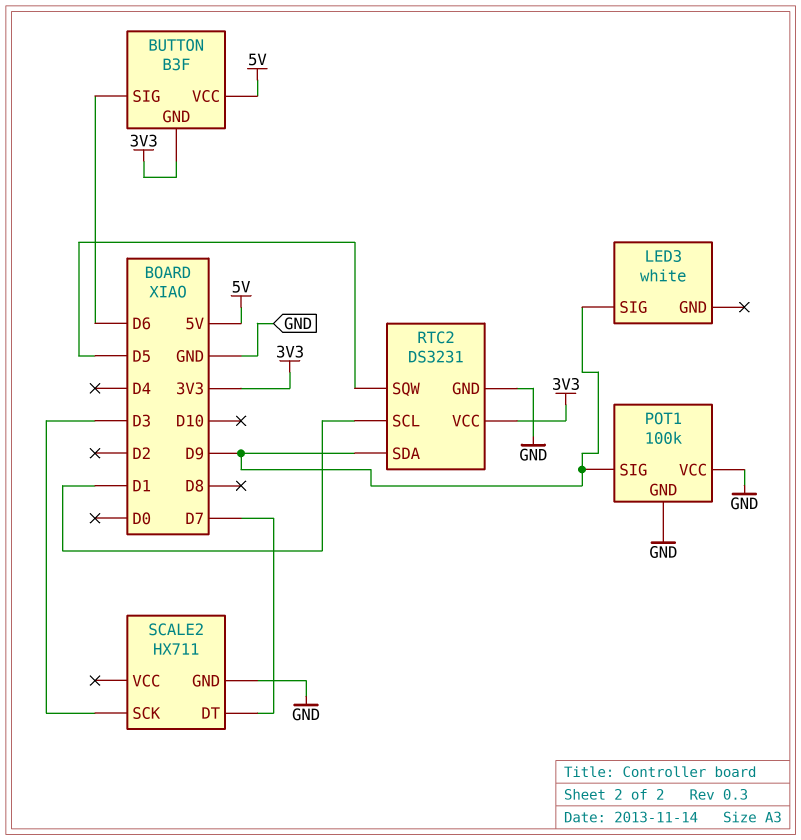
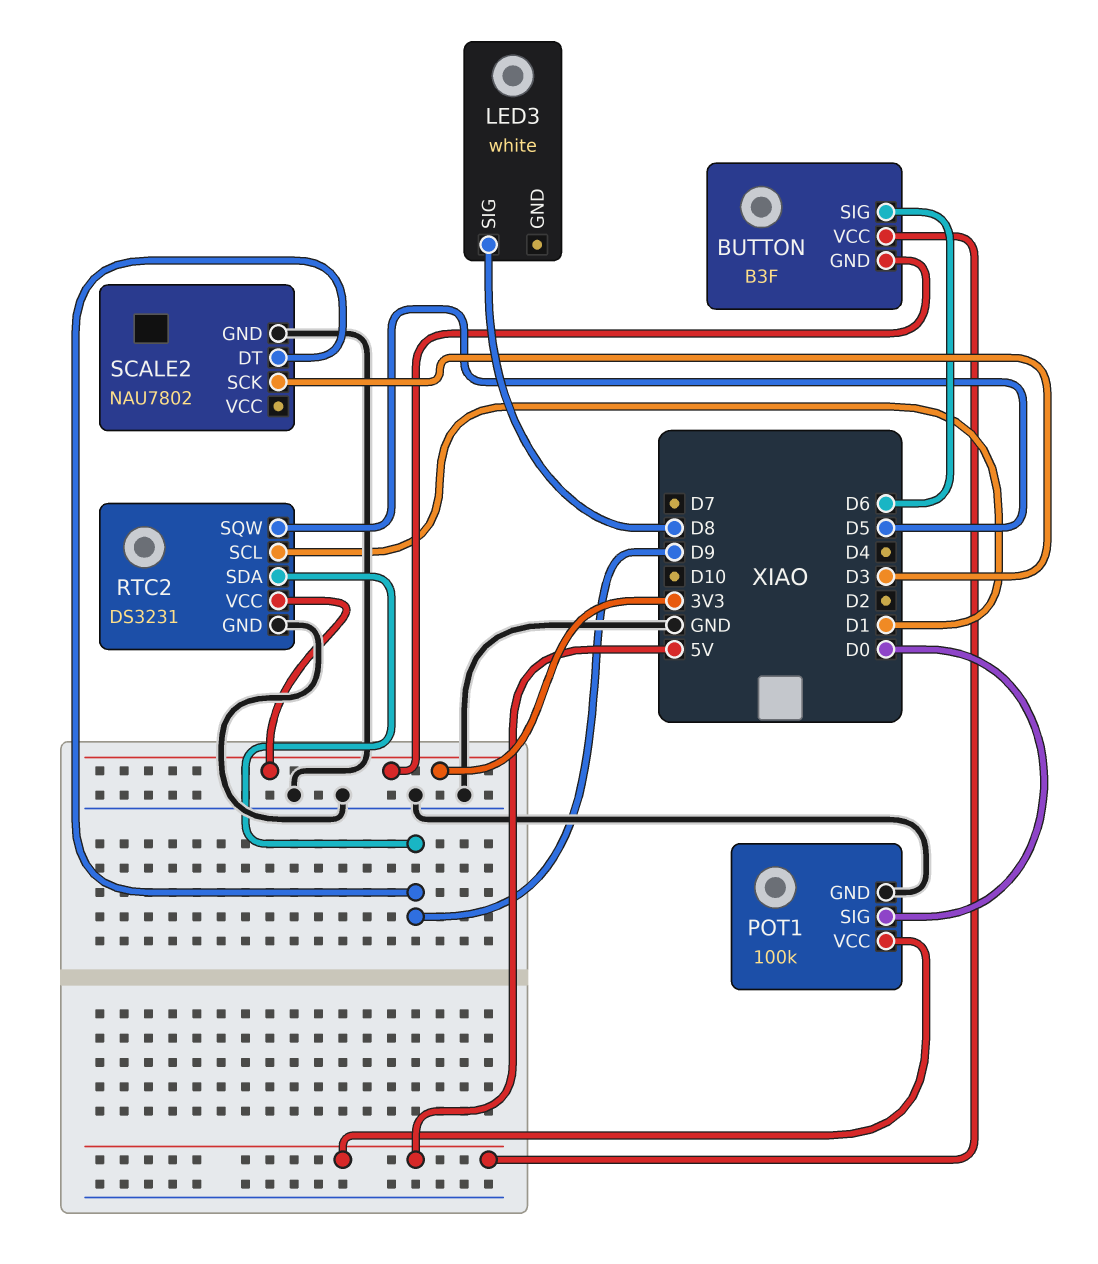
LED3 pin SIG: D9 -> D8
POT1 pin SIG: D9 -> D0
POT1 pin VCC: GND -> 5V
SCALE2: HX711 -> NAU7802
SCALE2 pin DT: D7 -> D9

